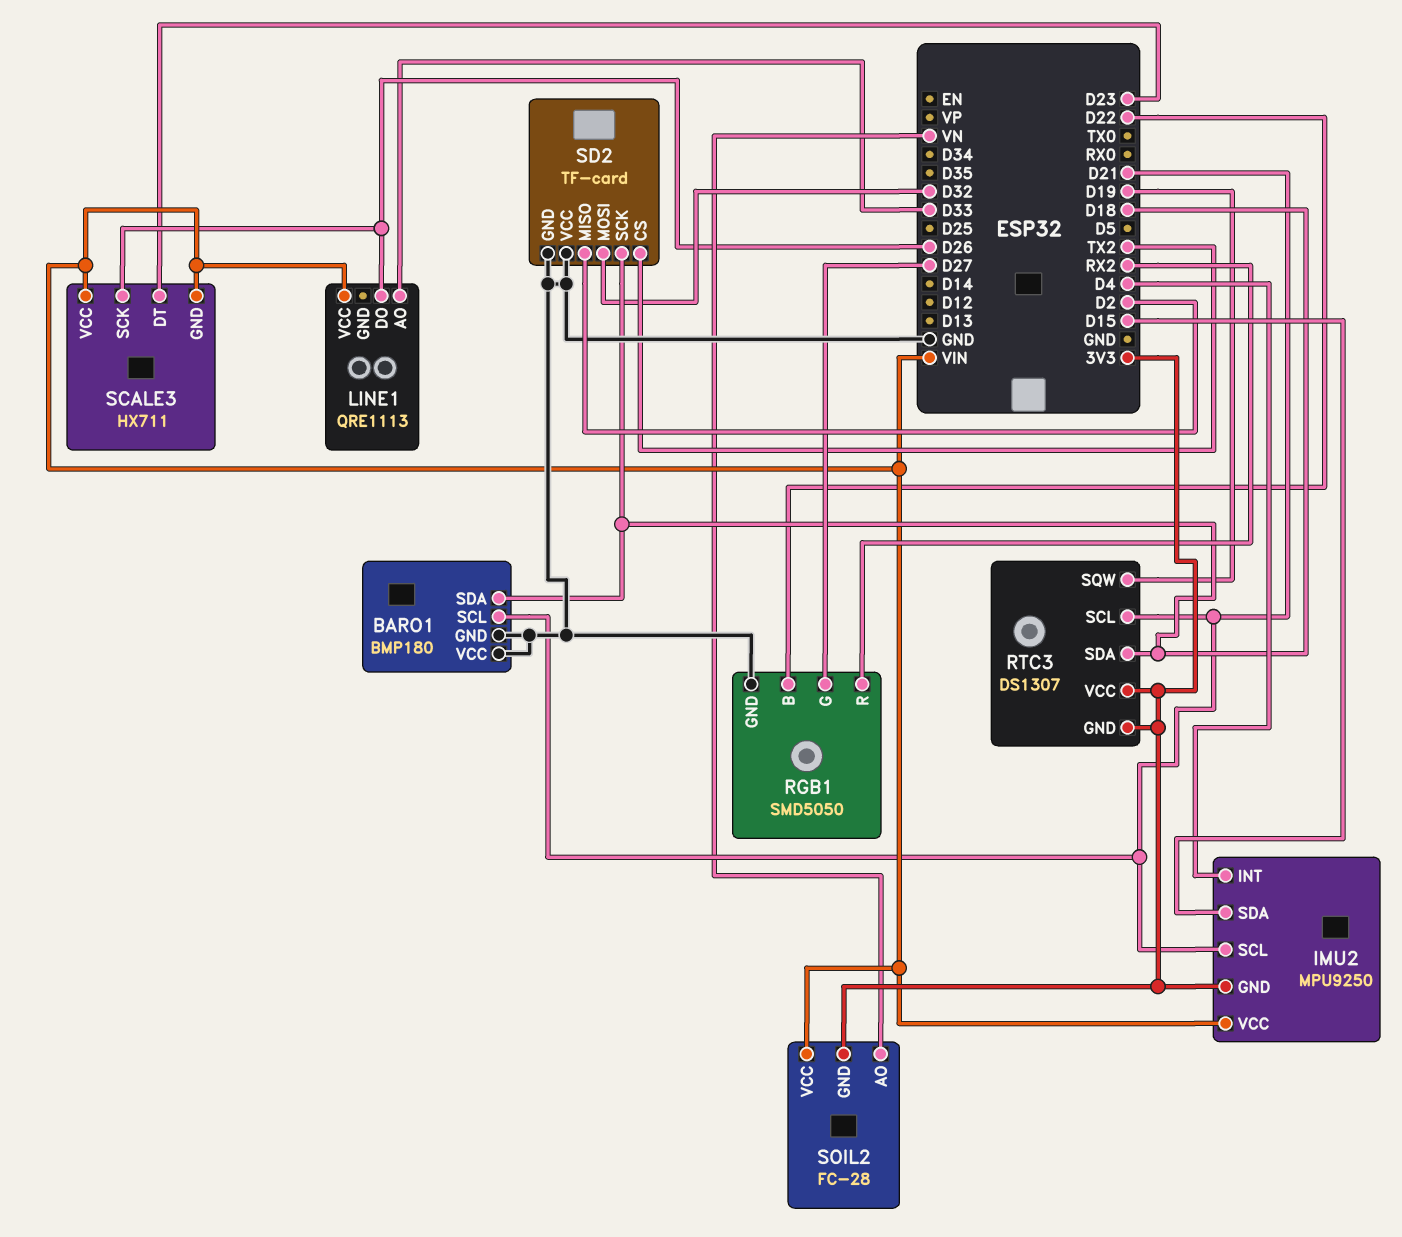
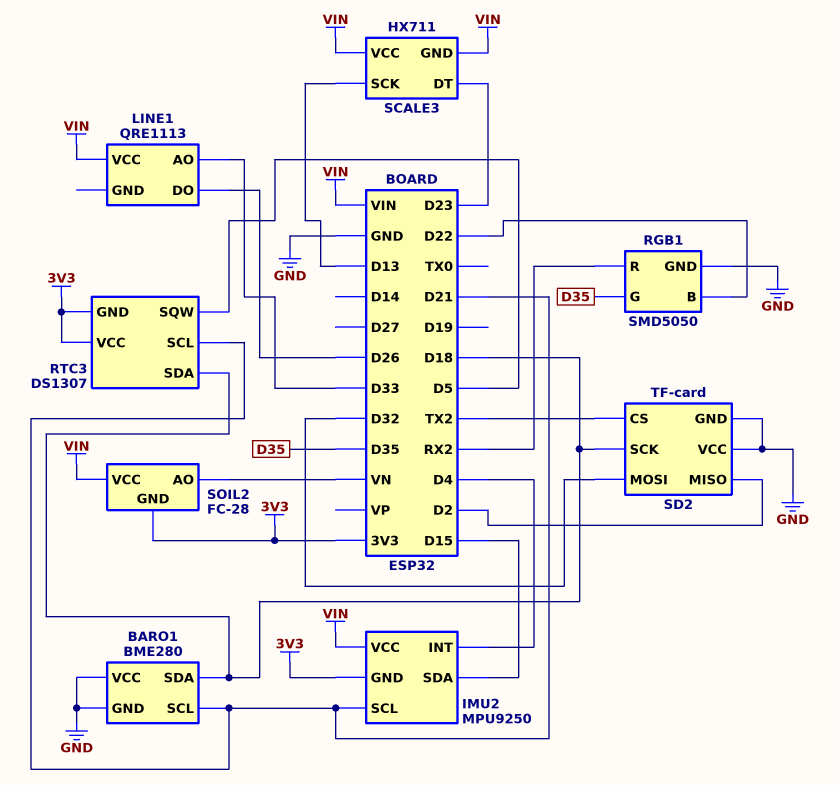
BARO1: BMP180 -> BME280
RGB1 pin G: D27 -> D35
RTC3 pin SQW: D19 -> D5
SCALE3 pin SCK: D26 -> D13

